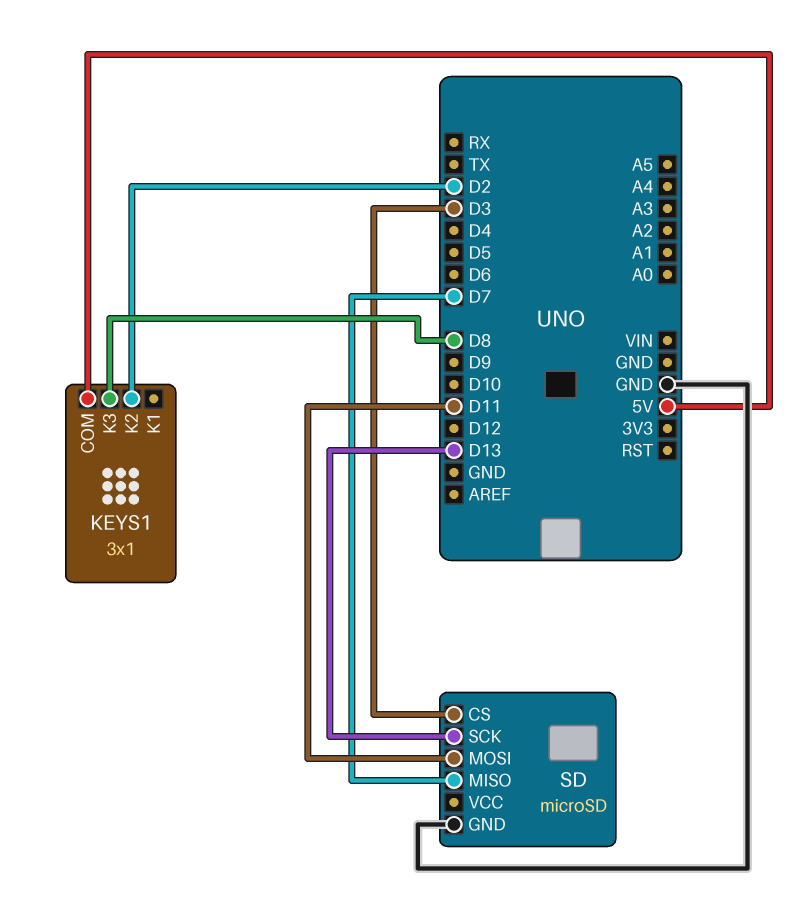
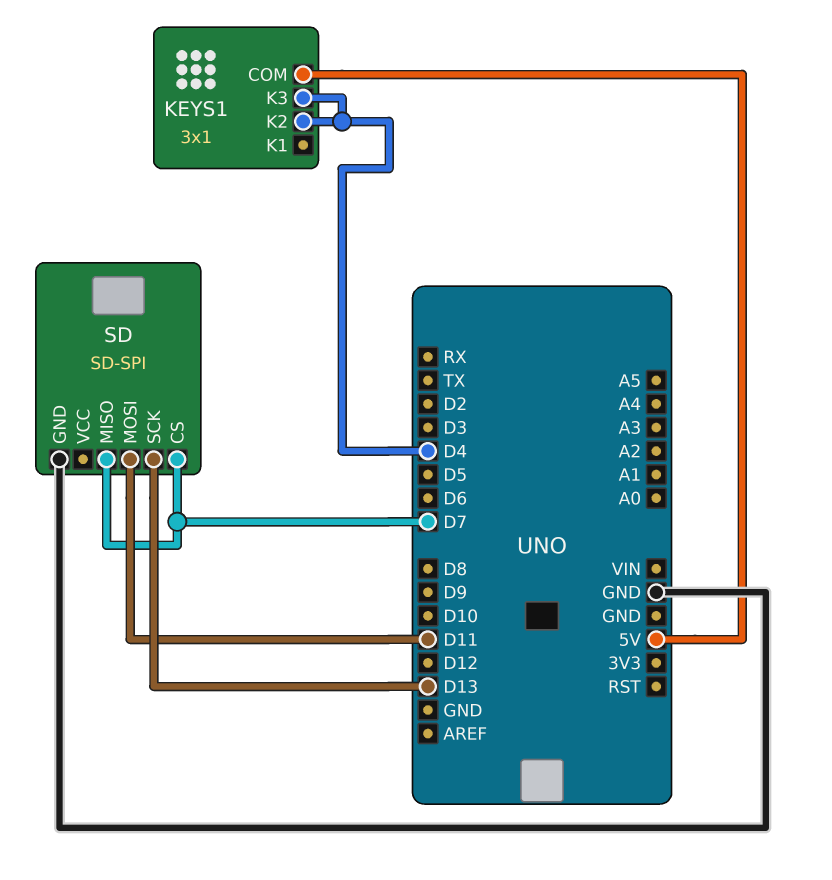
KEYS1 pin K2: D2 -> D4
KEYS1 pin K3: D8 -> D4
SD: microSD -> SD-SPI
SD pin CS: D3 -> D7

